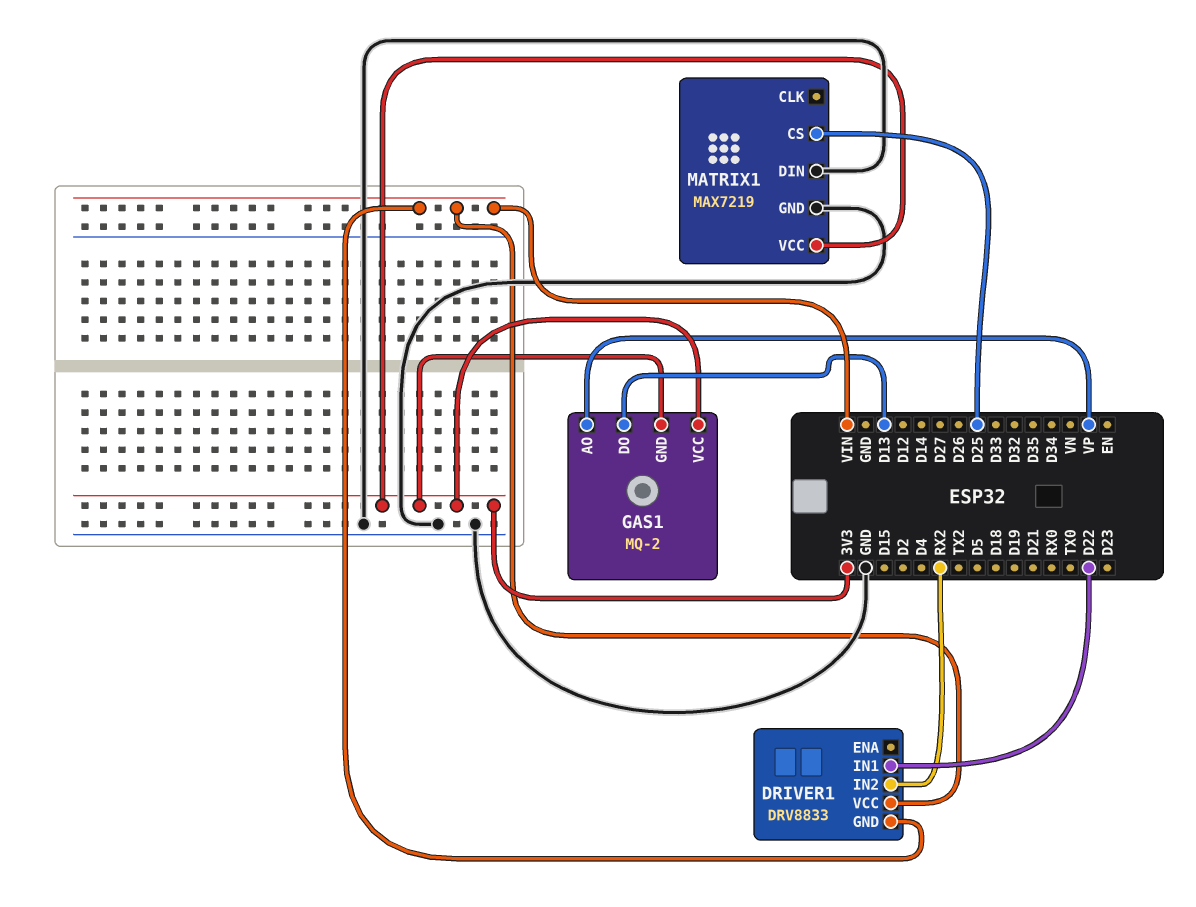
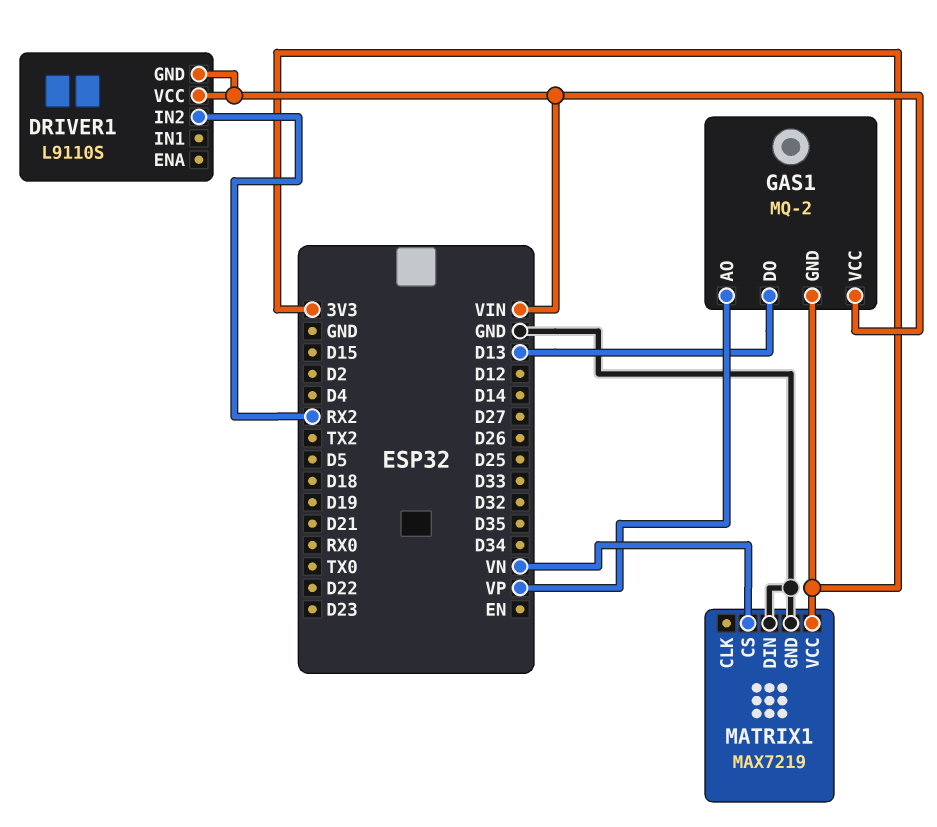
DRIVER1: DRV8833 -> L9110S
DRIVER1 pin IN1: D22 -> none
GAS1 pin VCC: 3V3 -> VIN
MATRIX1 pin CS: D25 -> VN

